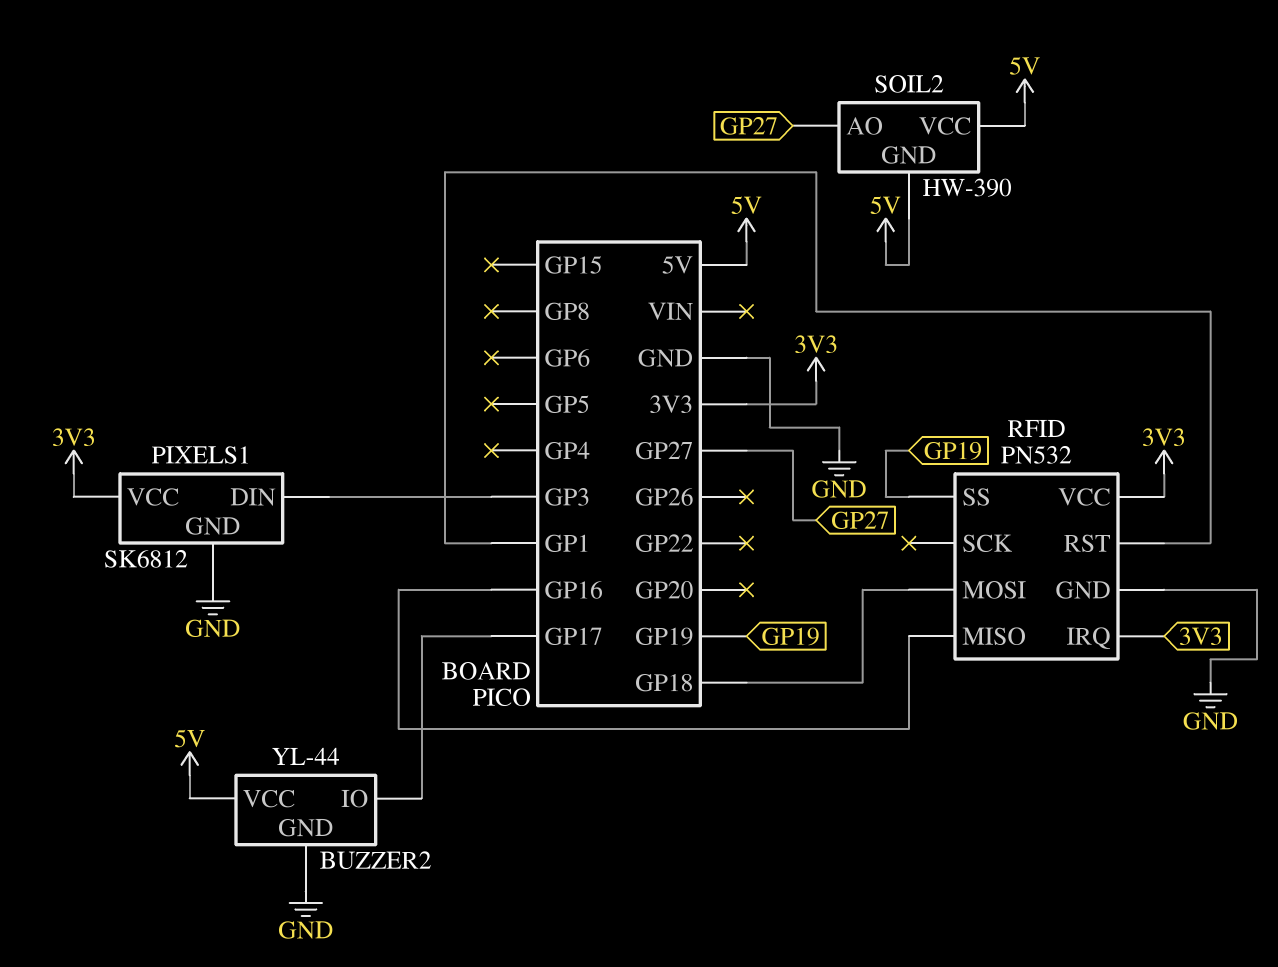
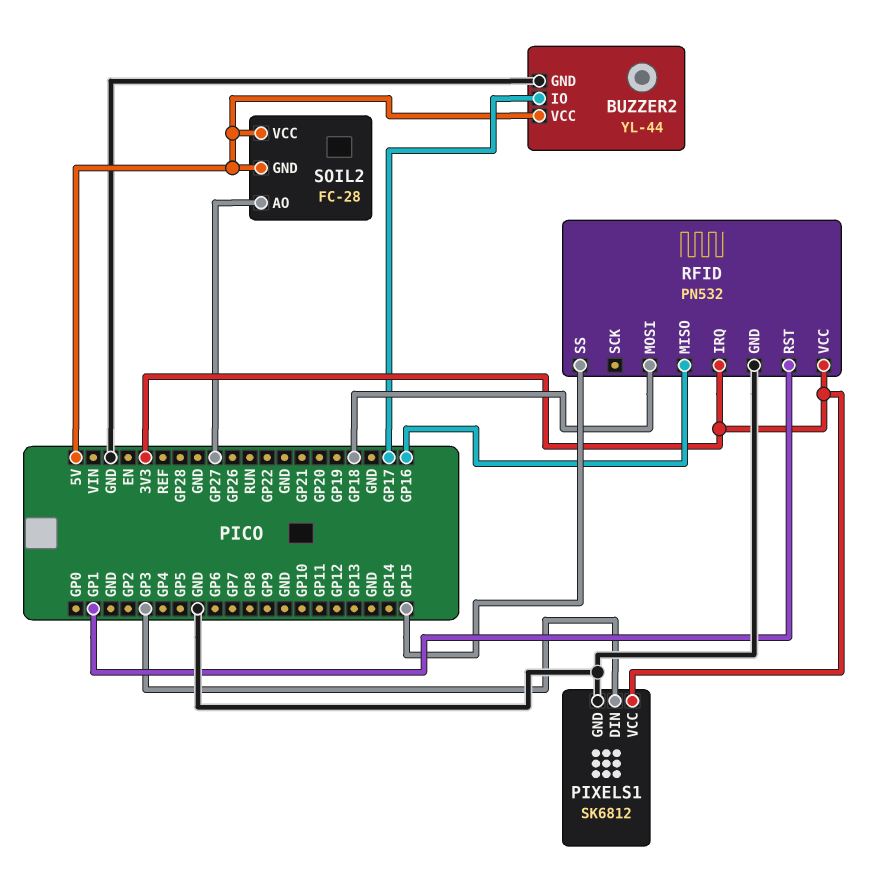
RFID pin SS: GP19 -> GP15
SOIL2: HW-390 -> FC-28

